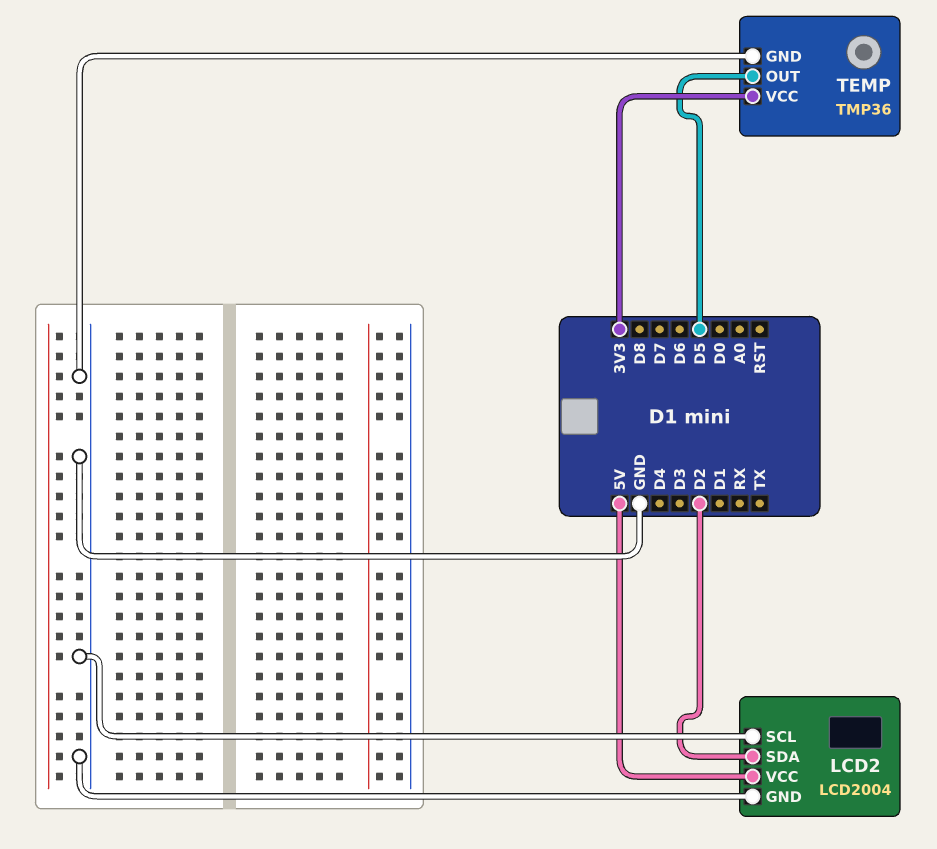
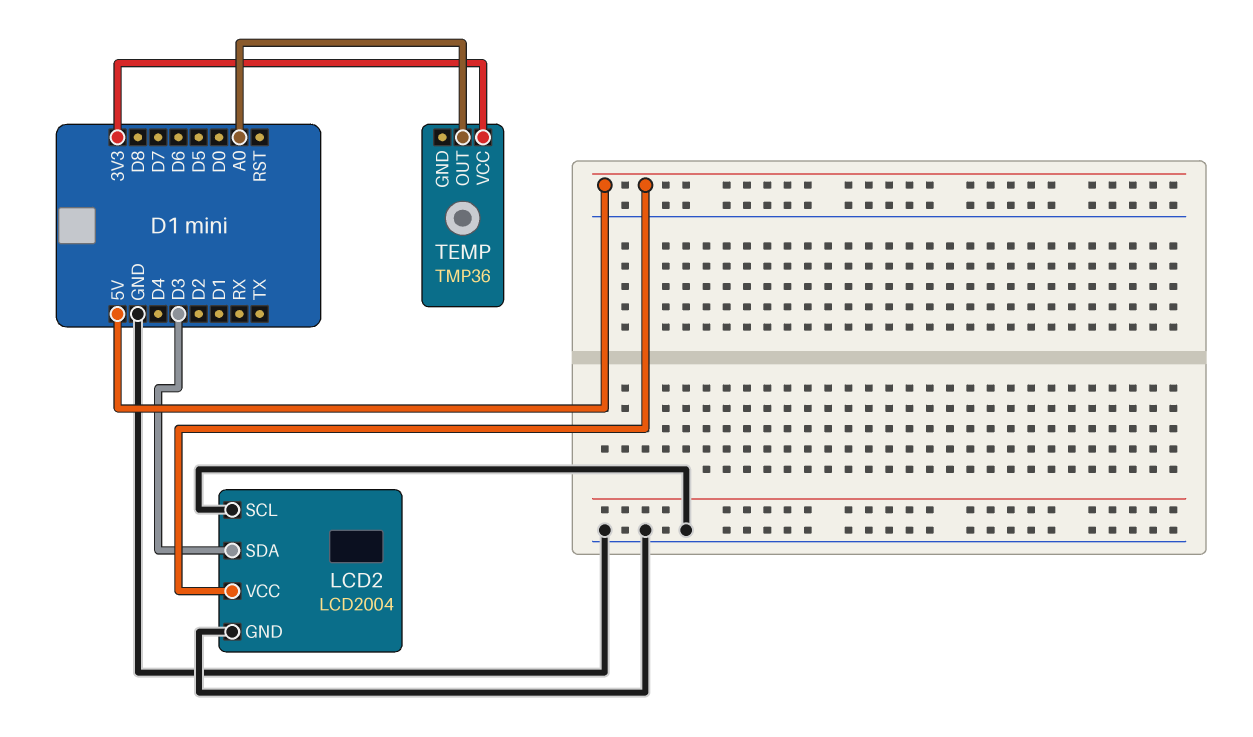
LCD2 pin SDA: D2 -> D3
TEMP pin GND: GND -> none
TEMP pin OUT: D5 -> A0

